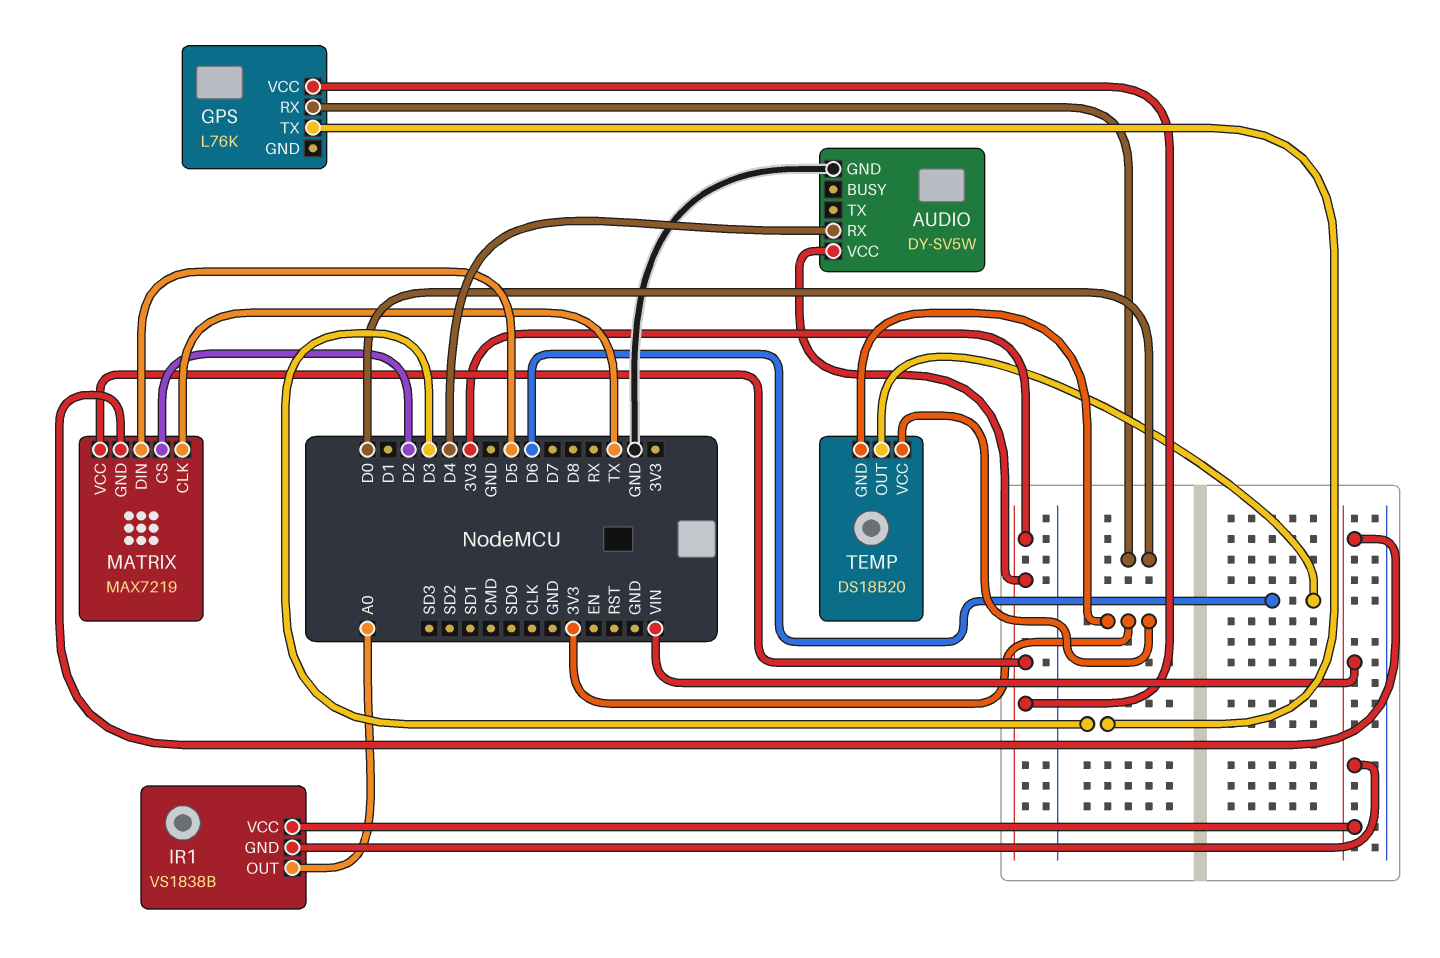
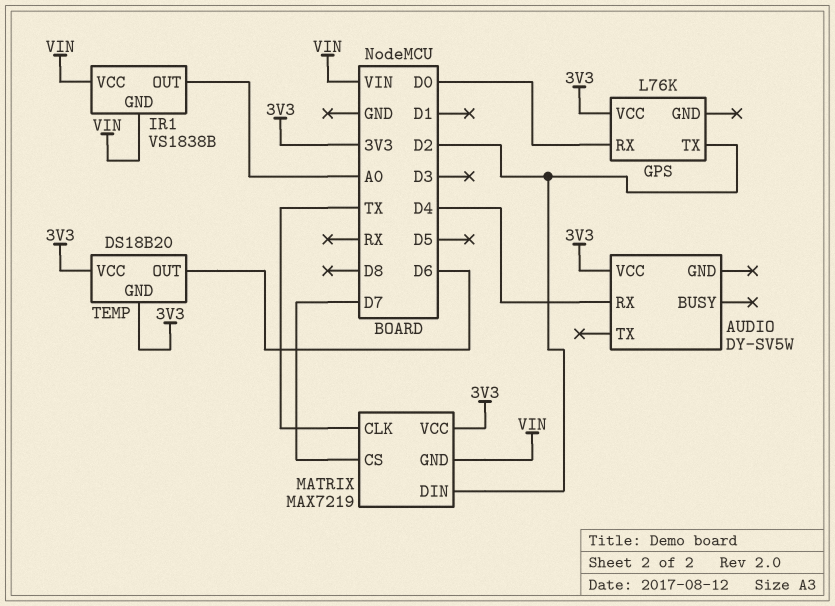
AUDIO pin GND: GND -> none
GPS pin TX: D3 -> D2
MATRIX pin CS: D2 -> D7
MATRIX pin DIN: D5 -> D2

